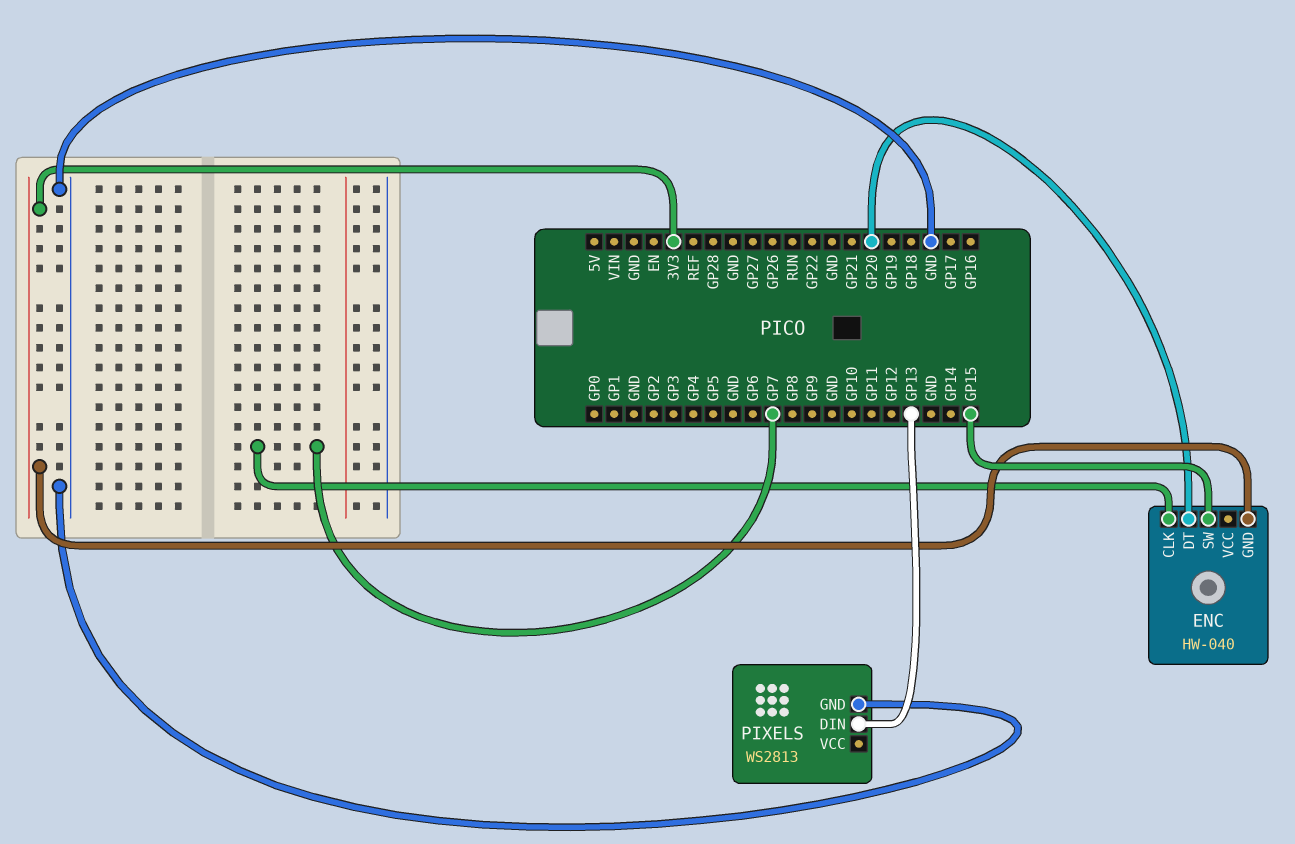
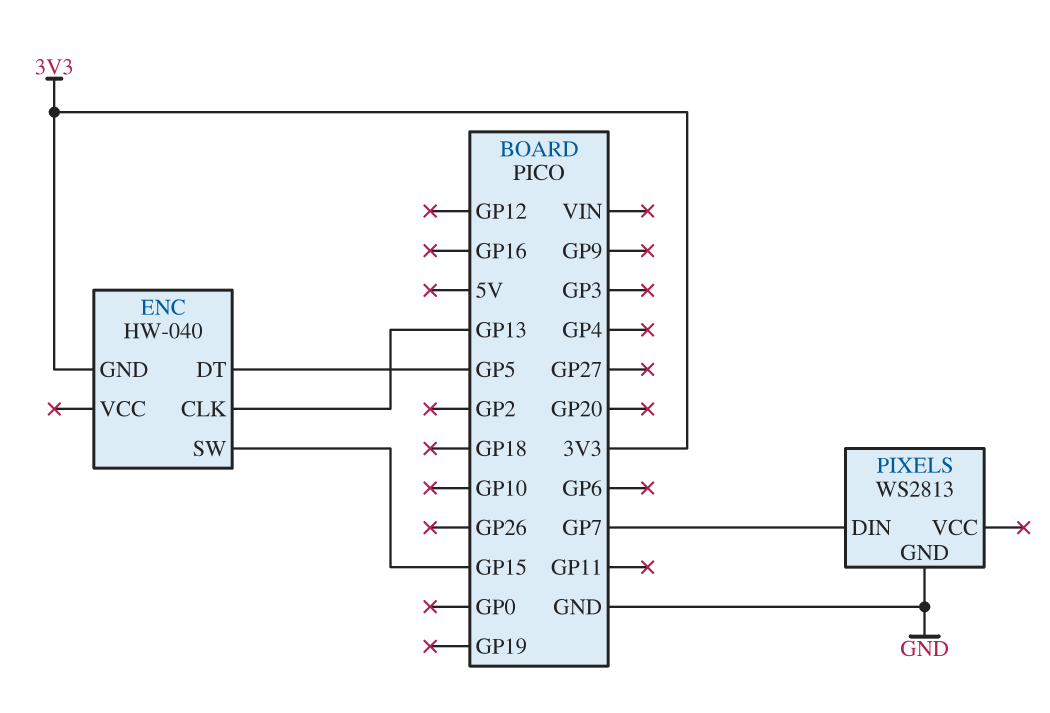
ENC pin CLK: GP7 -> GP13
ENC pin DT: GP20 -> GP5
PIXELS pin DIN: GP13 -> GP7

